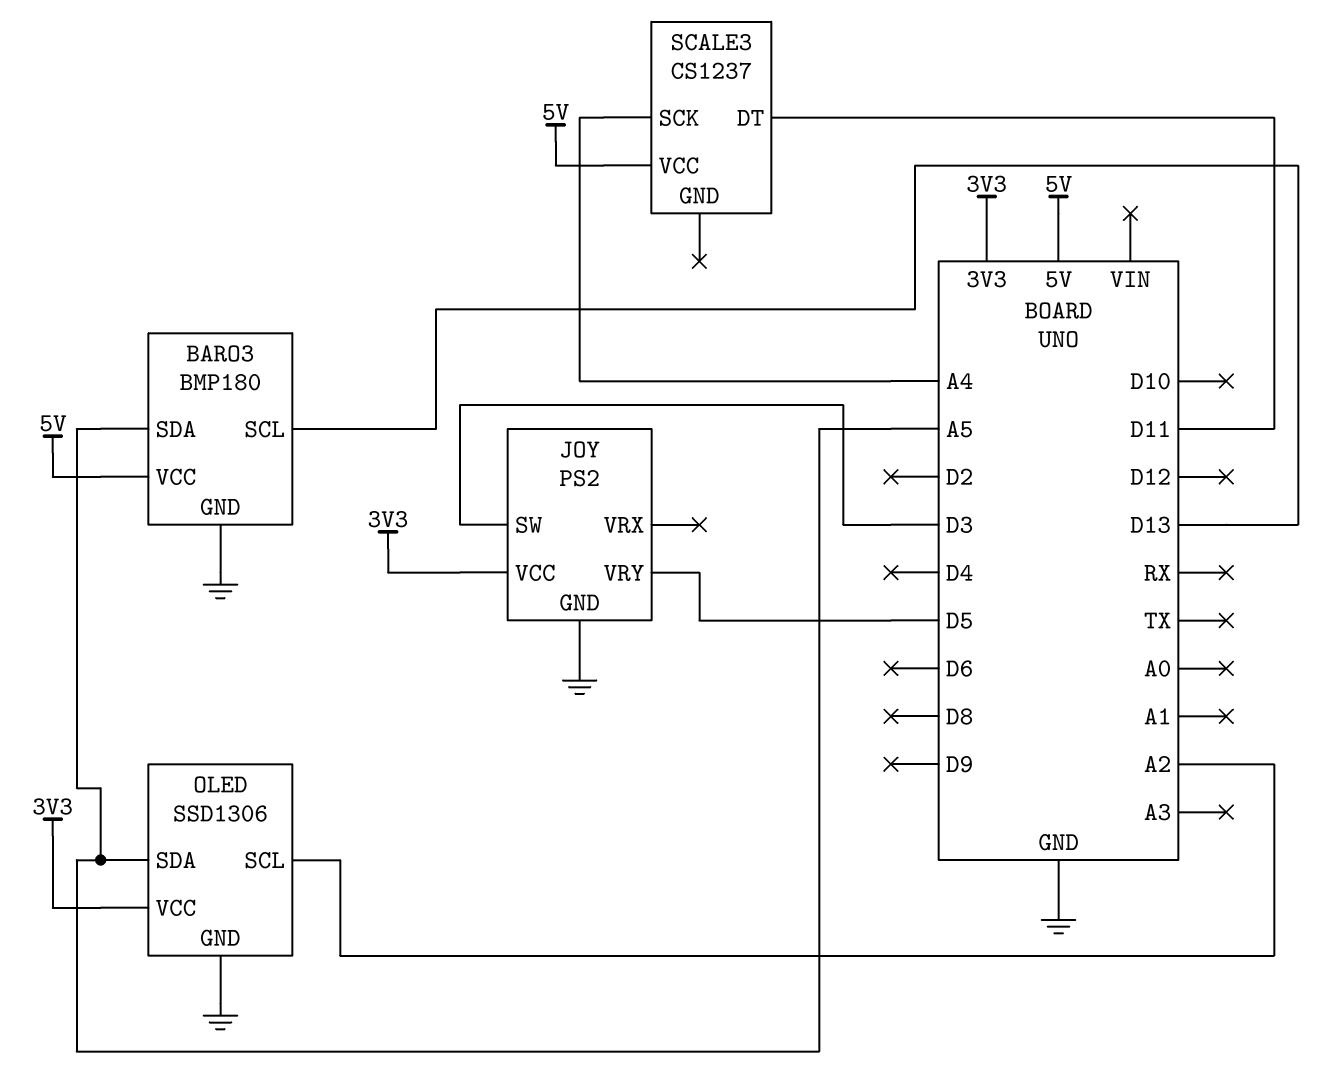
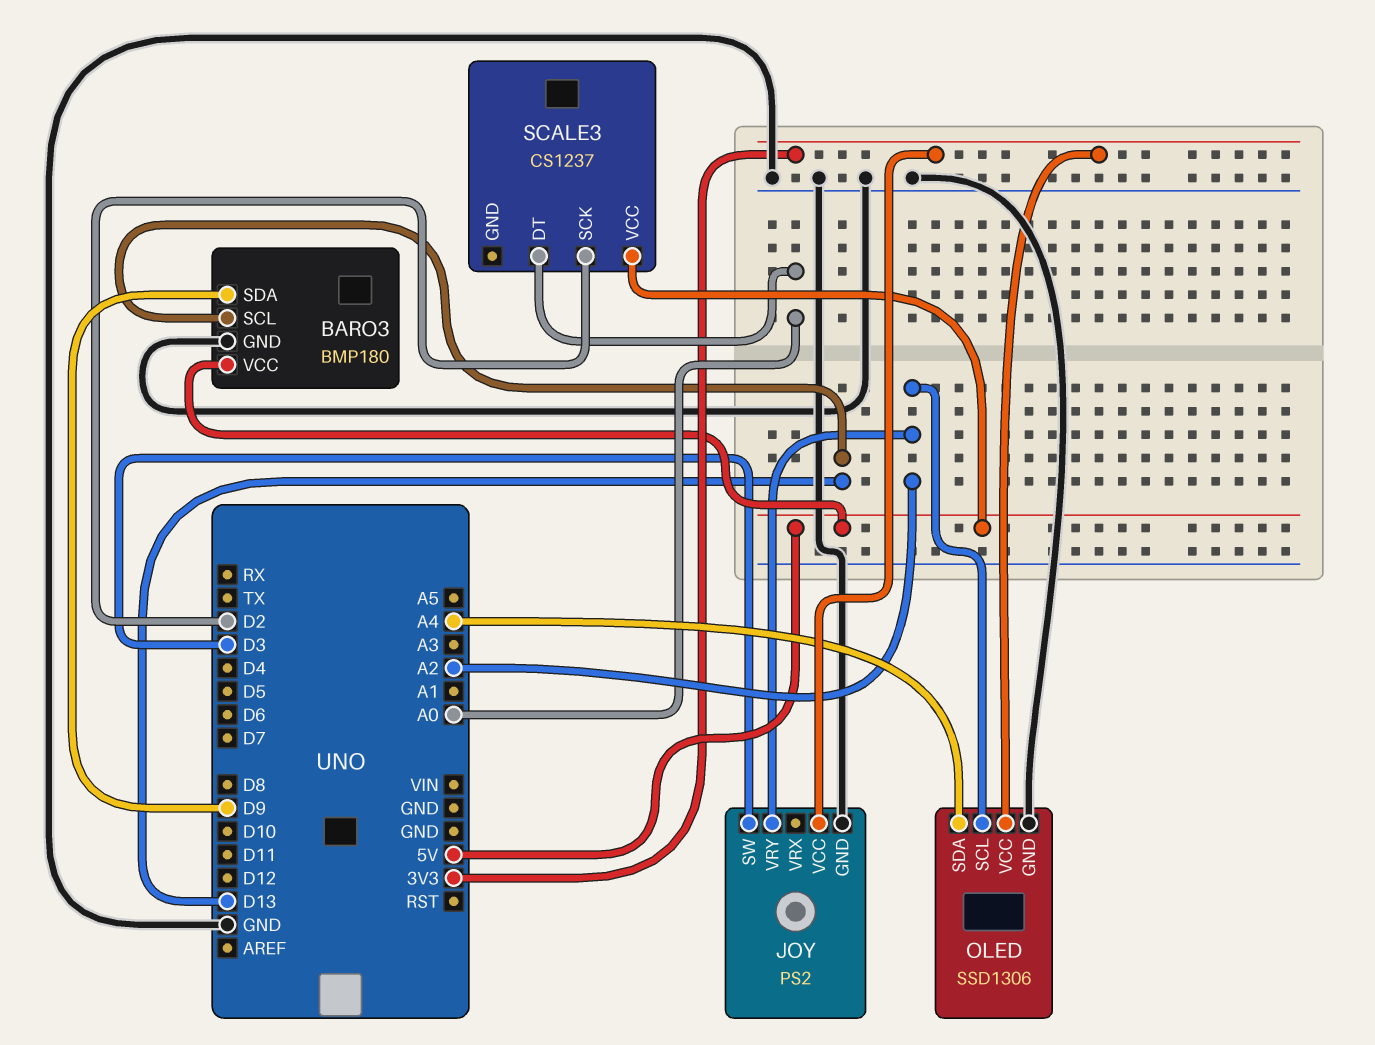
BARO3 pin SDA: A5 -> D9
JOY pin VRY: D5 -> A2
OLED pin SDA: A5 -> A4
SCALE3 pin DT: D11 -> A0
SCALE3 pin SCK: A4 -> D2

